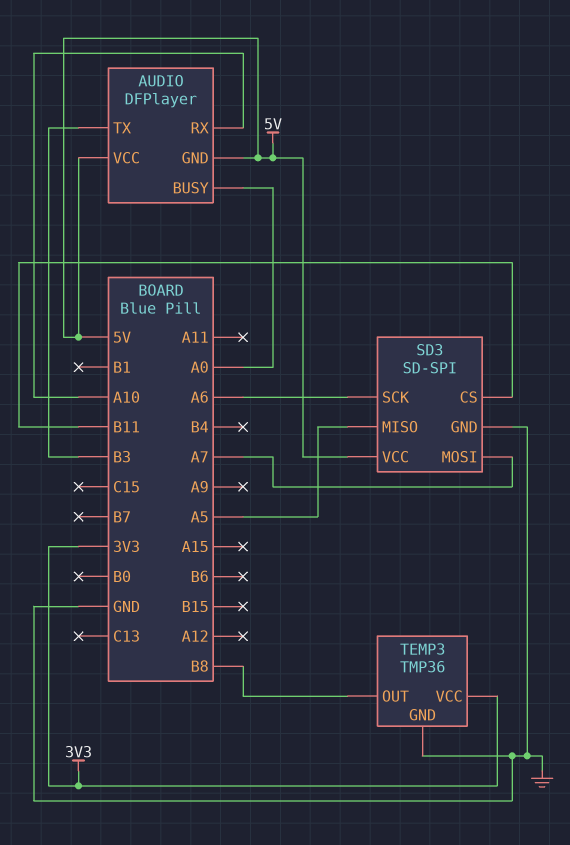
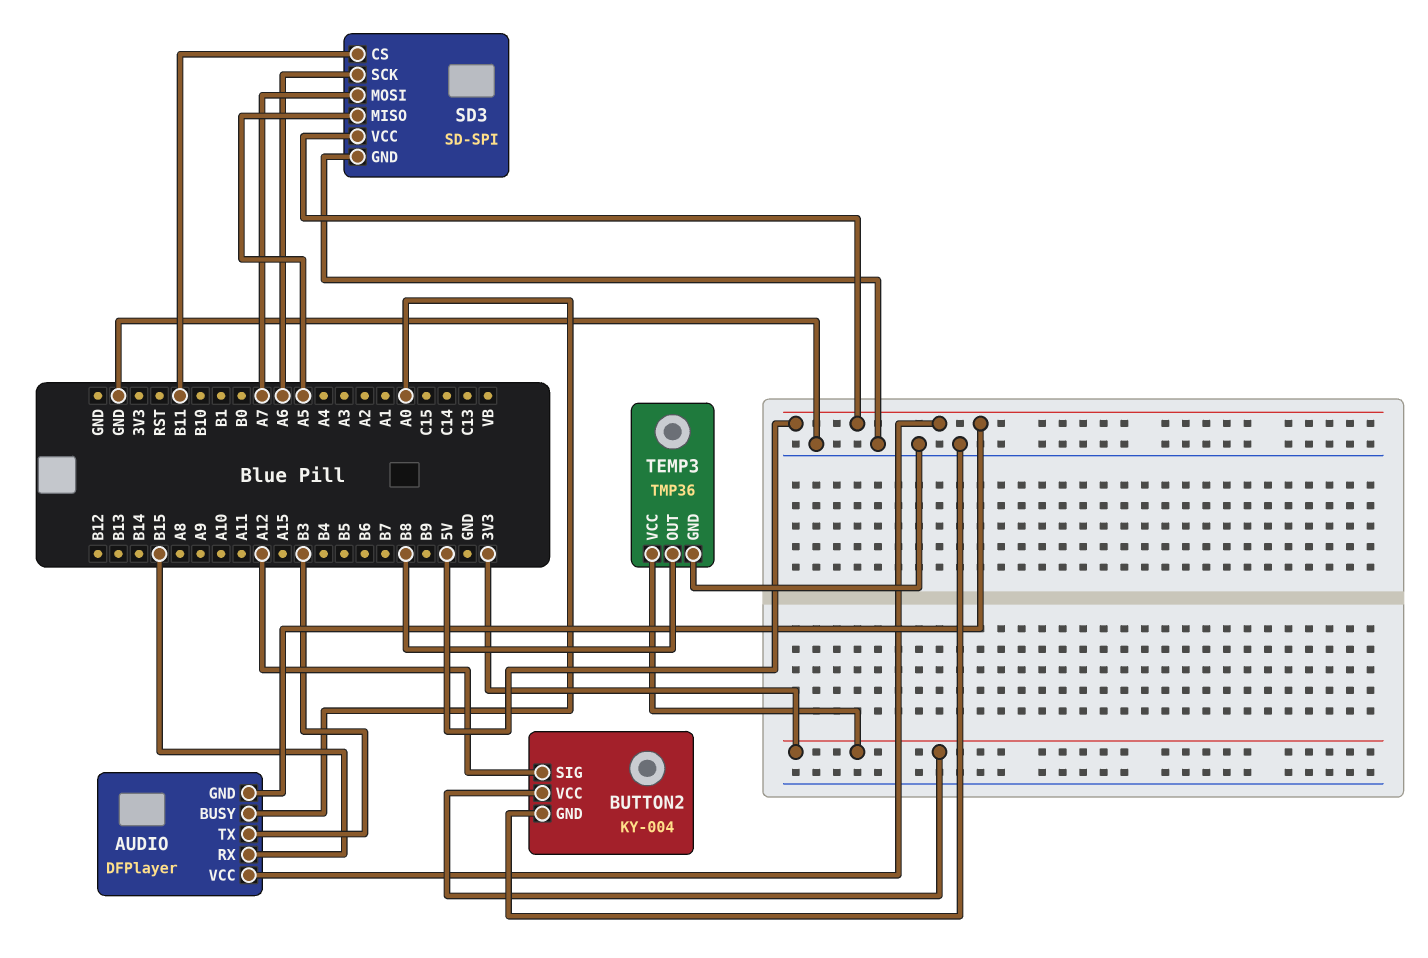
AUDIO pin RX: A10 -> B15
BUTTON2: none -> KY-004
BUTTON2 pin GND: none -> GND
BUTTON2 pin SIG: none -> A12
BUTTON2 pin VCC: none -> 3V3

